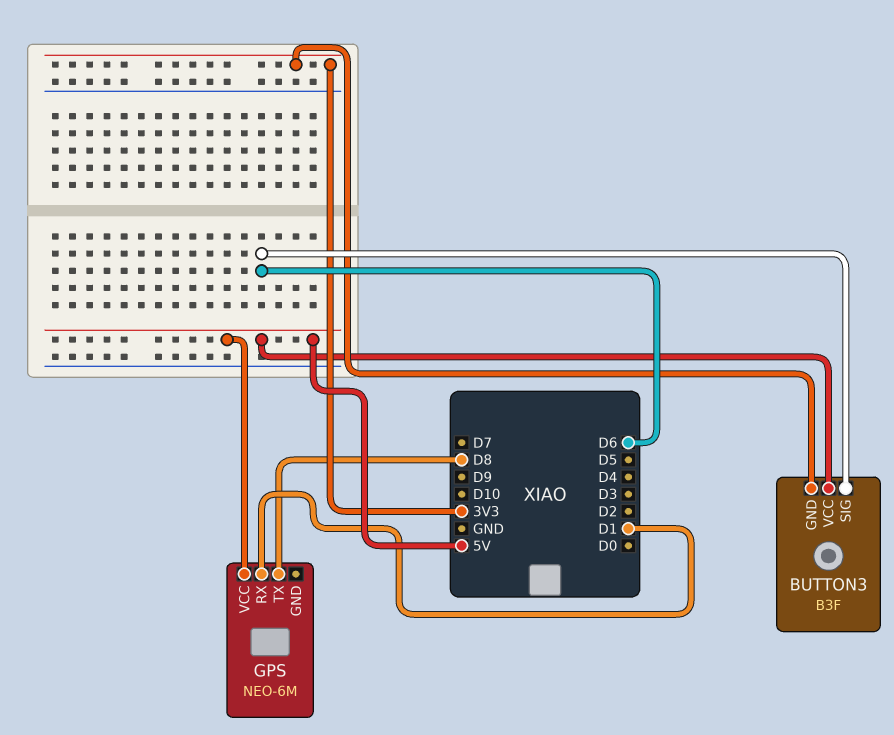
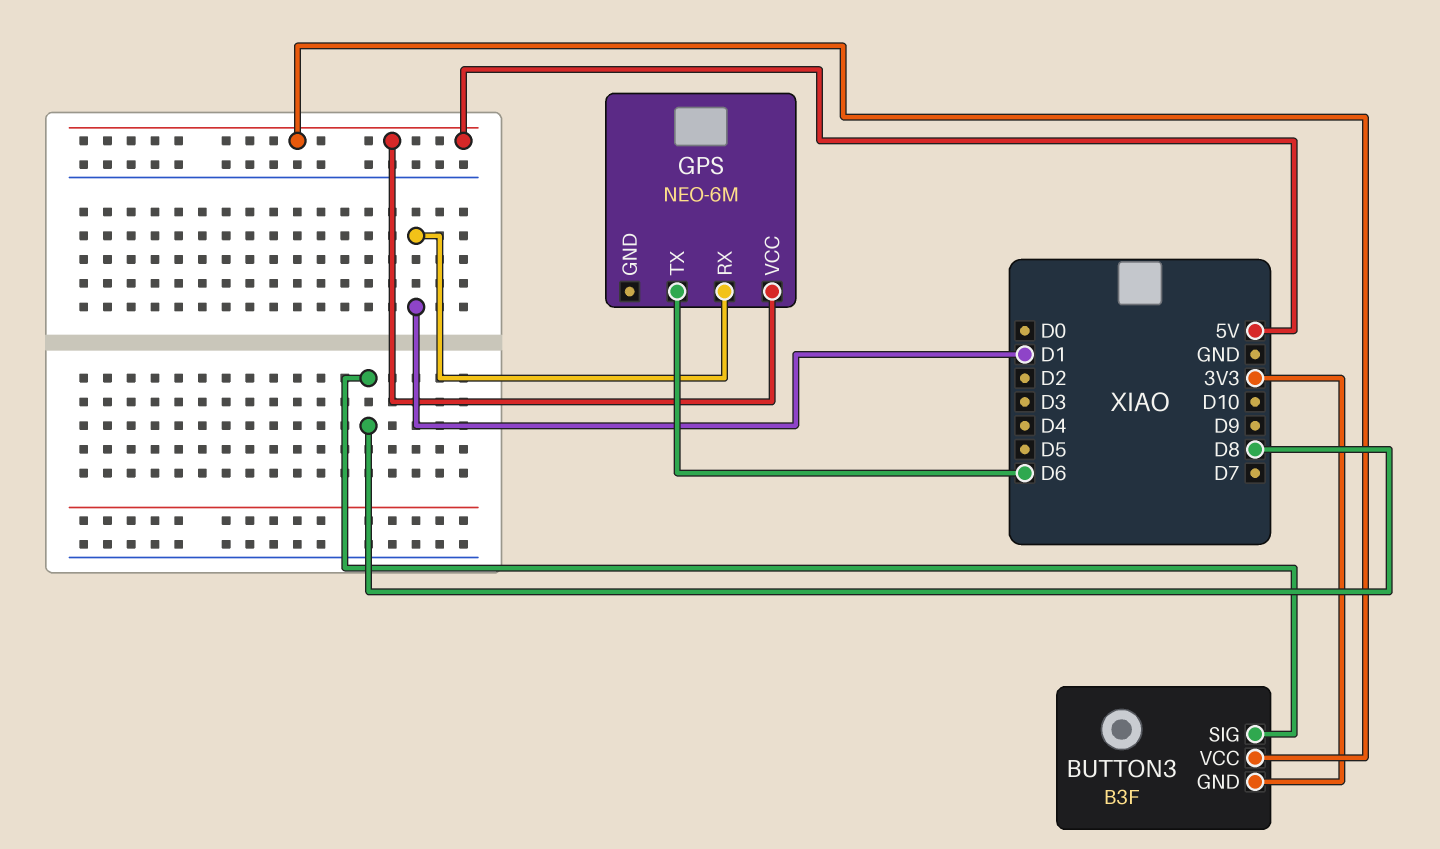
BUTTON3 pin SIG: D6 -> D8
GPS pin TX: D8 -> D6

